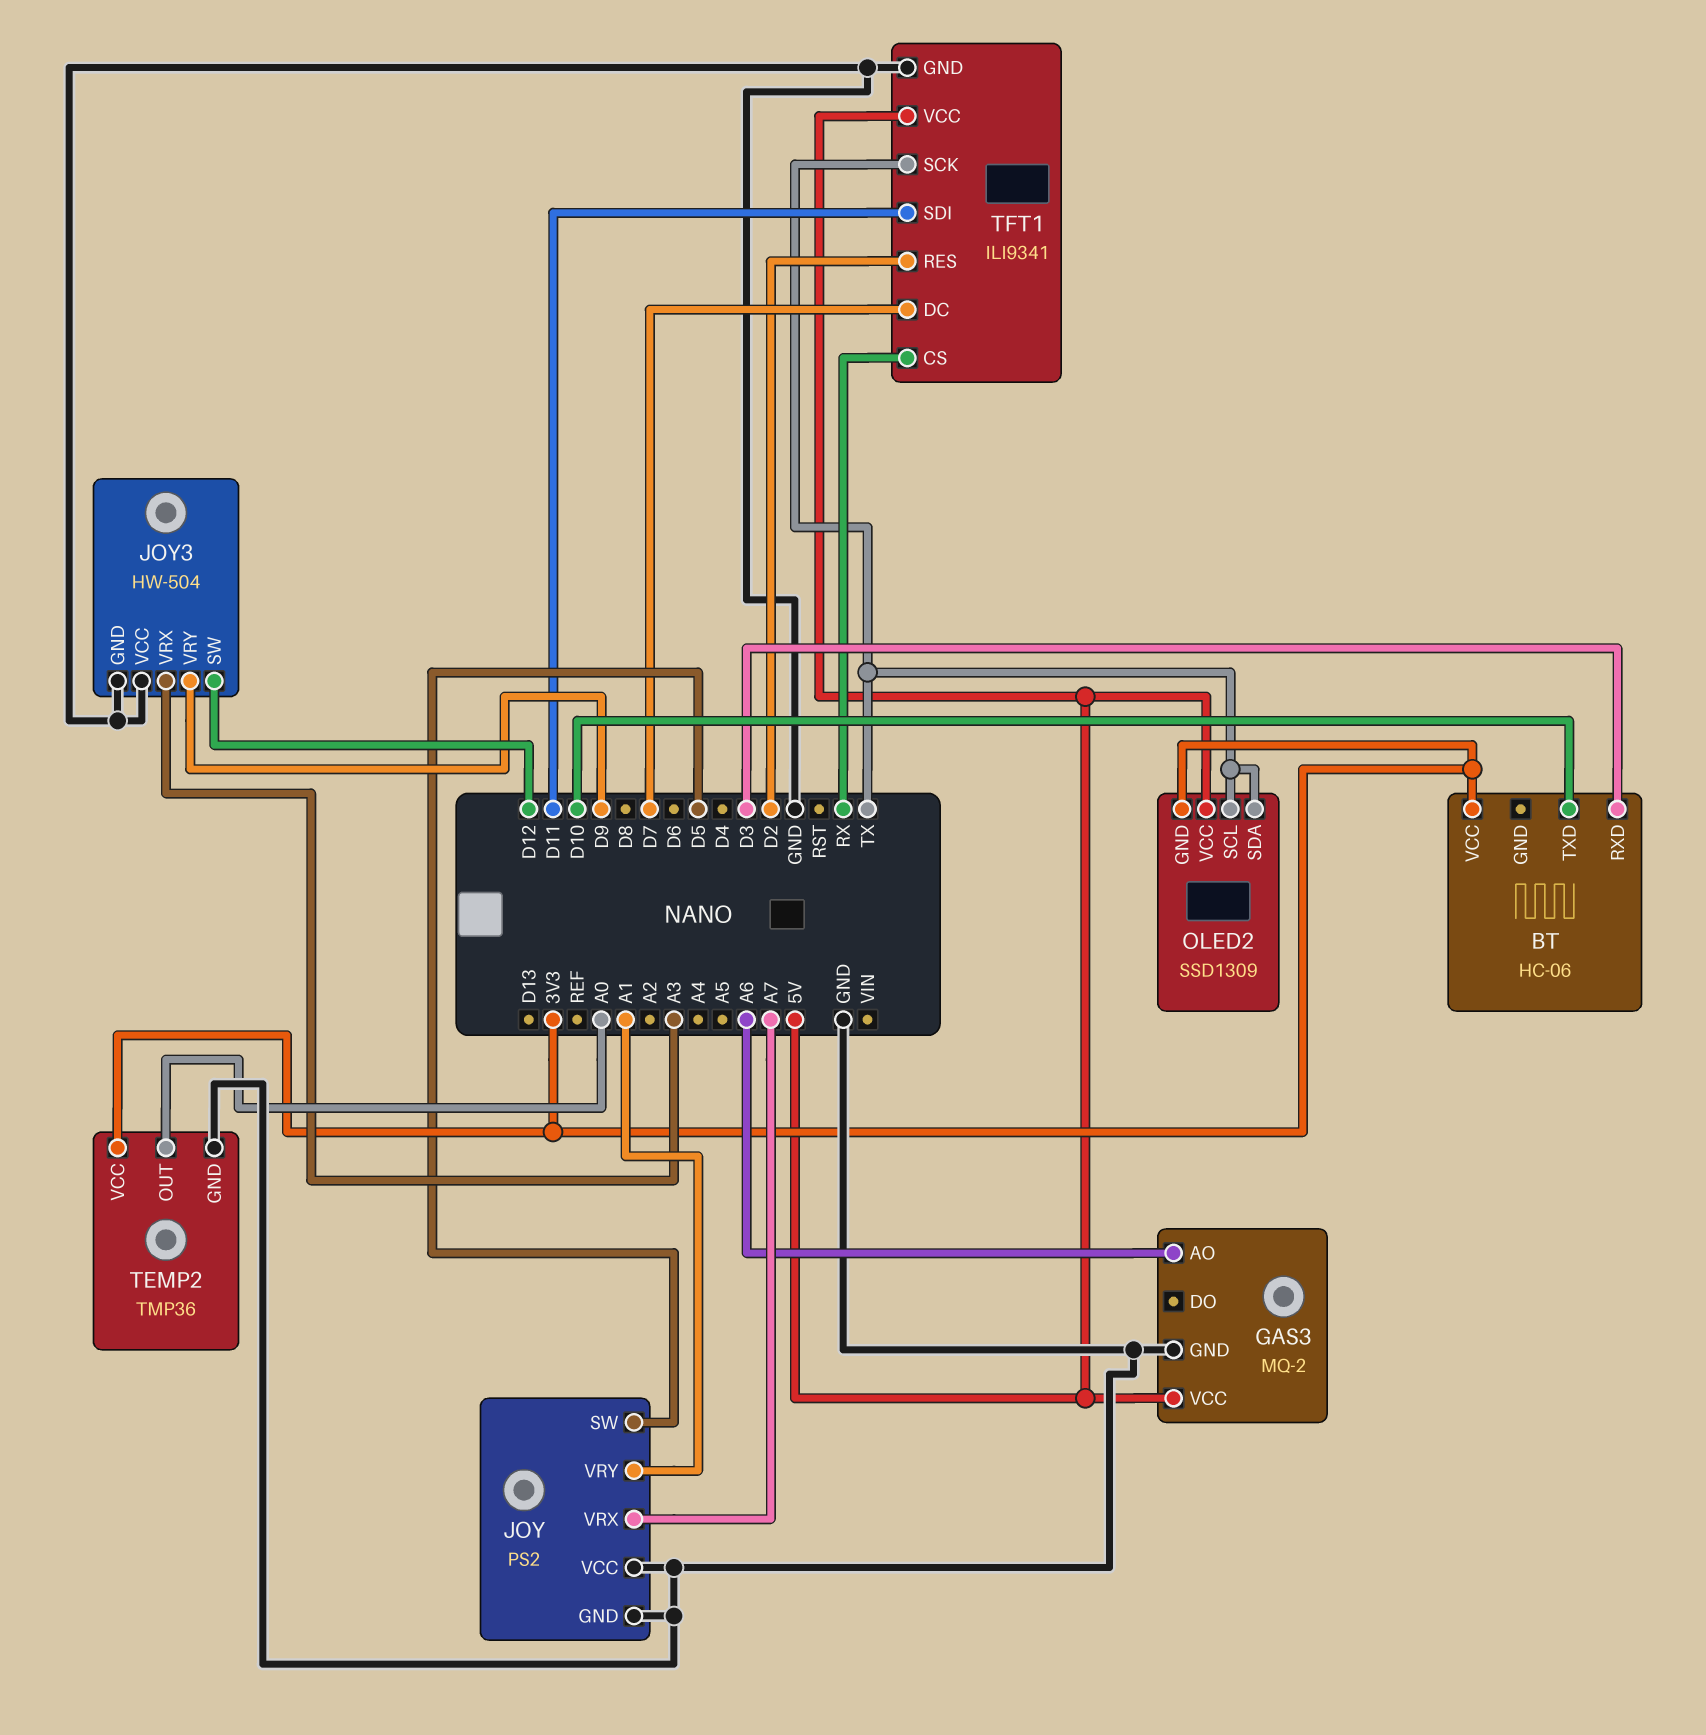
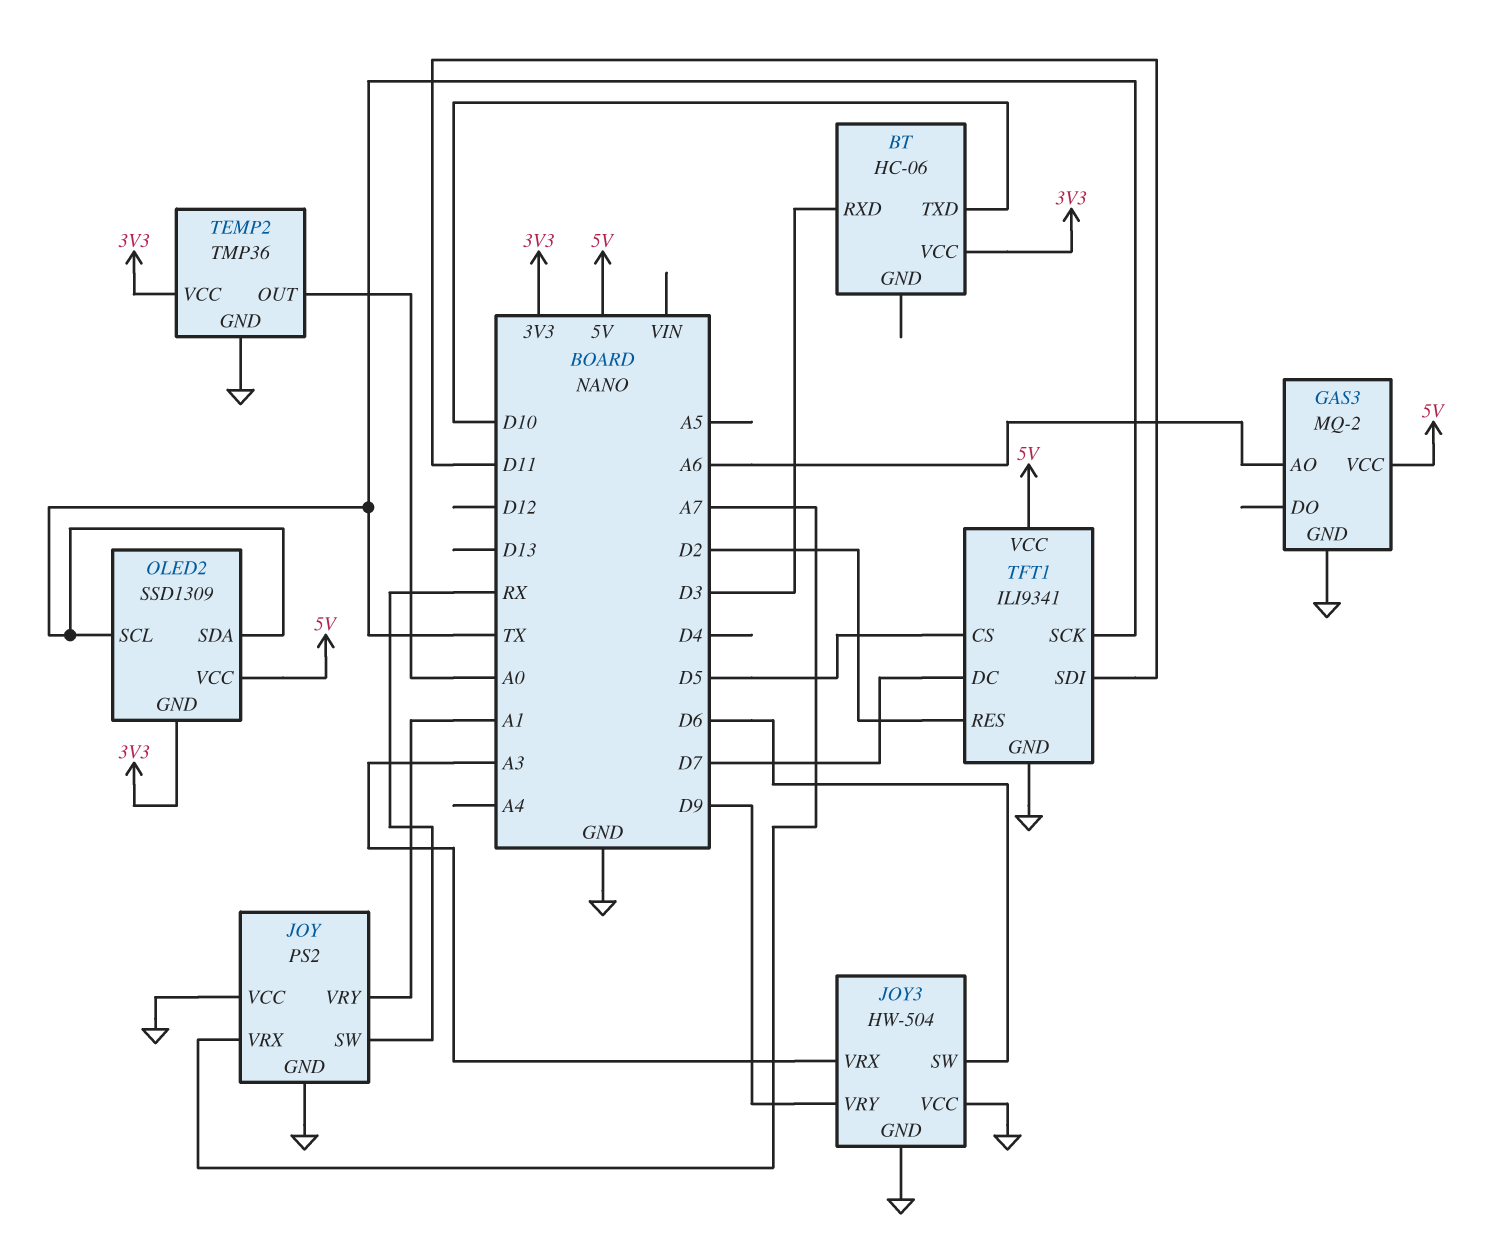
JOY pin SW: D5 -> RX
JOY3 pin SW: D12 -> D6
TFT1 pin CS: RX -> D5

